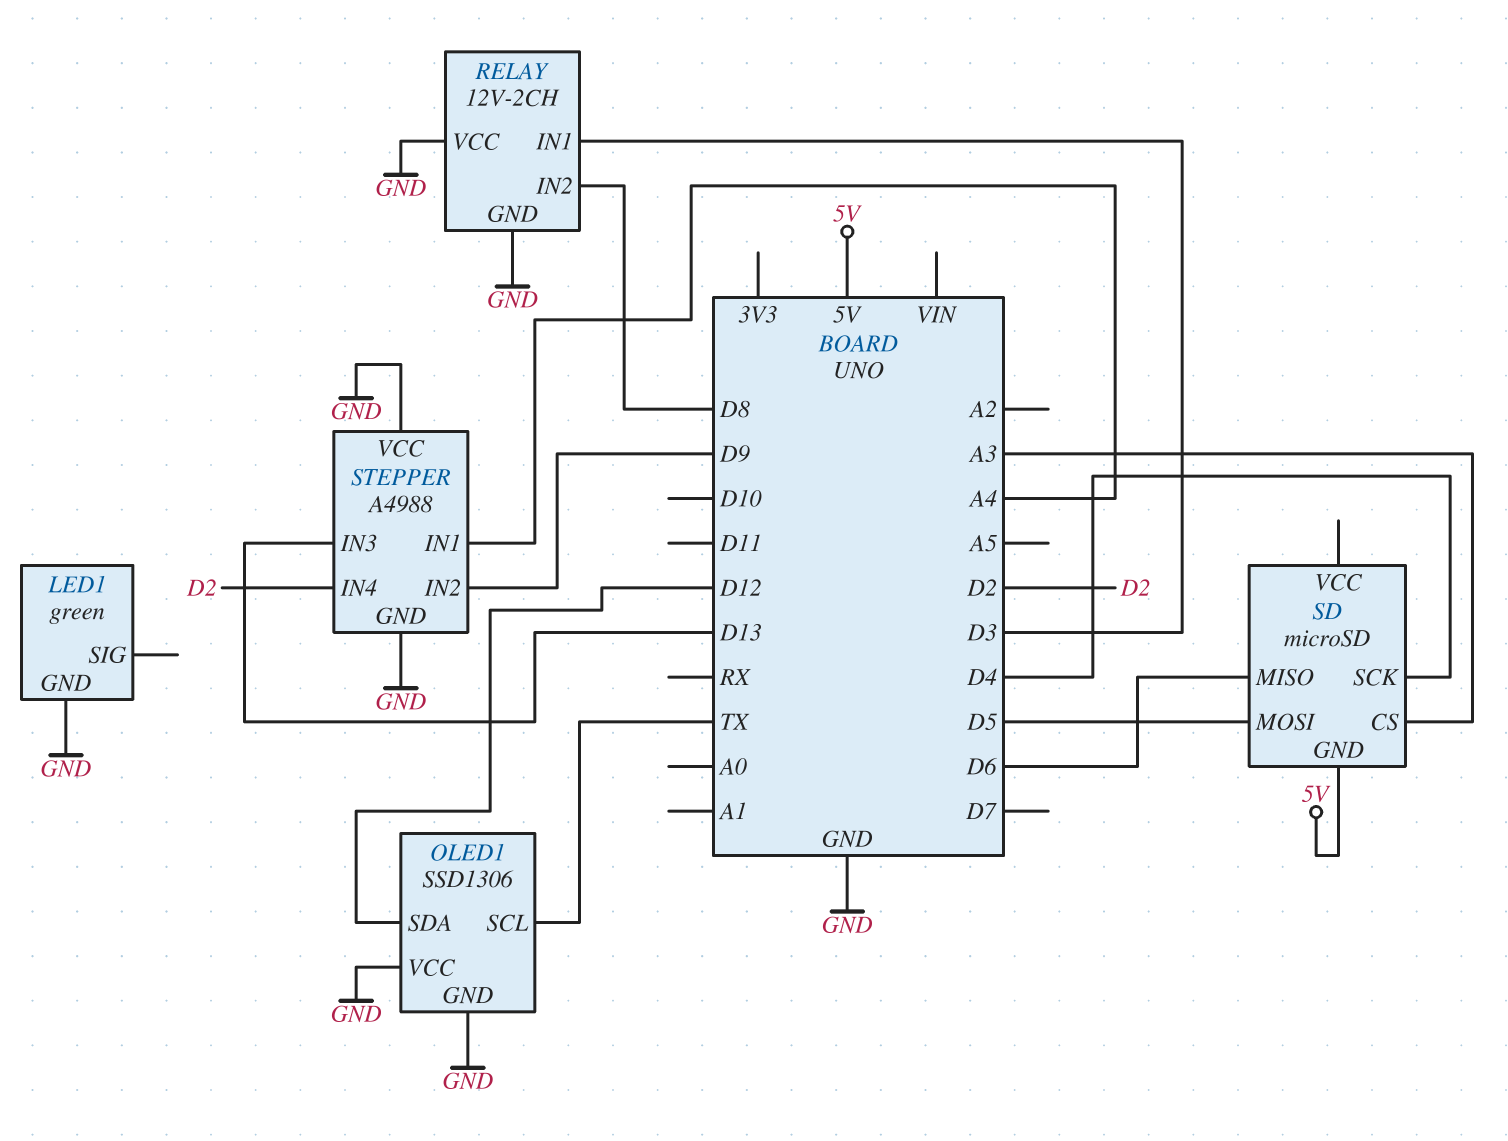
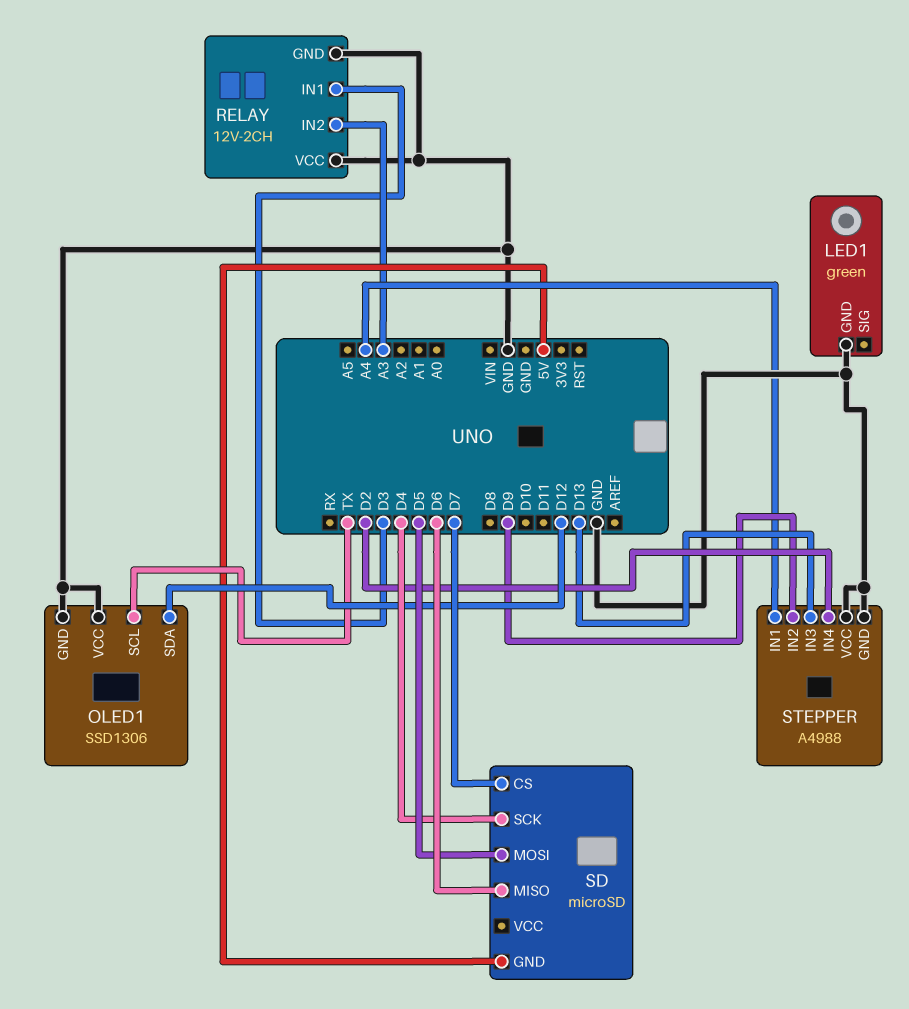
RELAY pin IN2: D8 -> A3
SD pin CS: A3 -> D7

